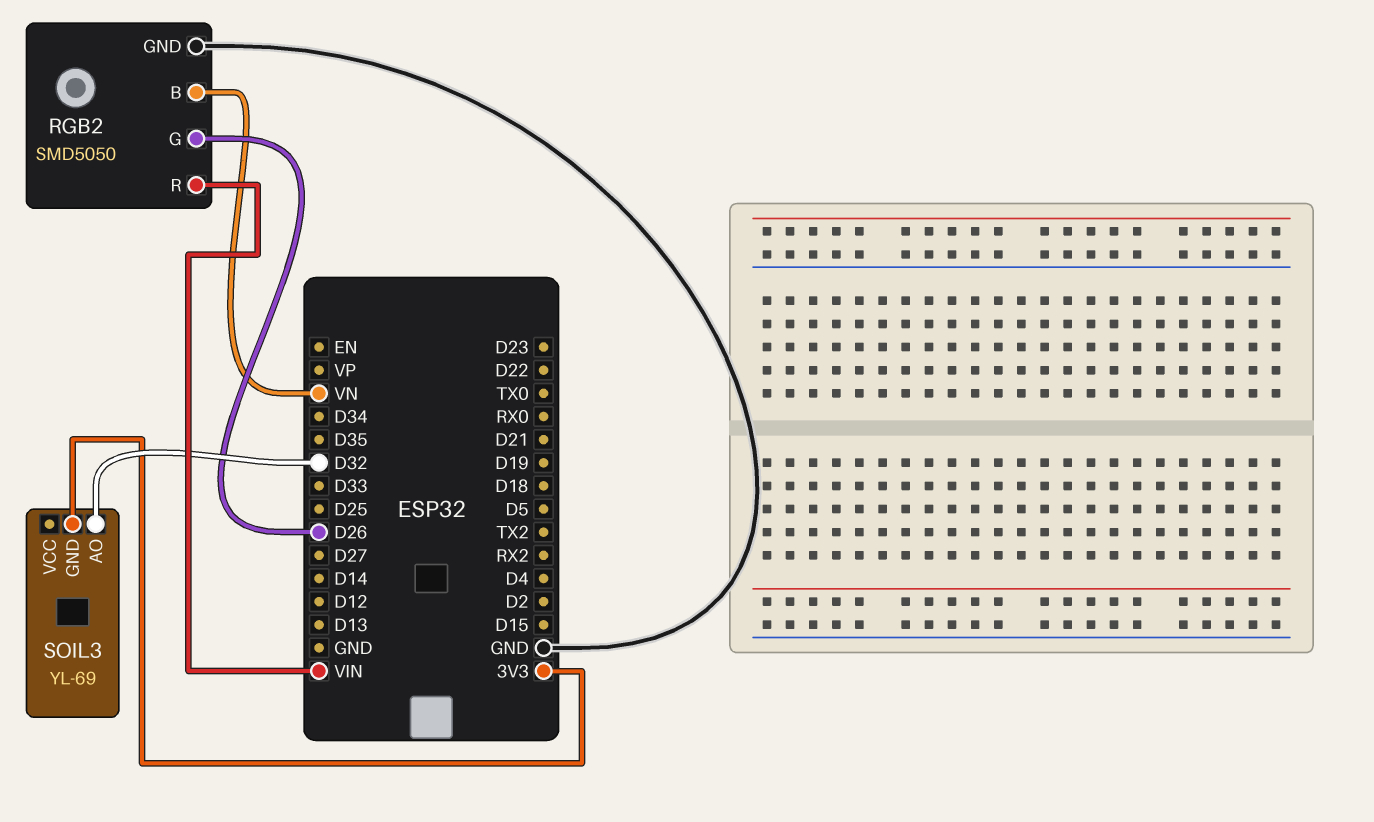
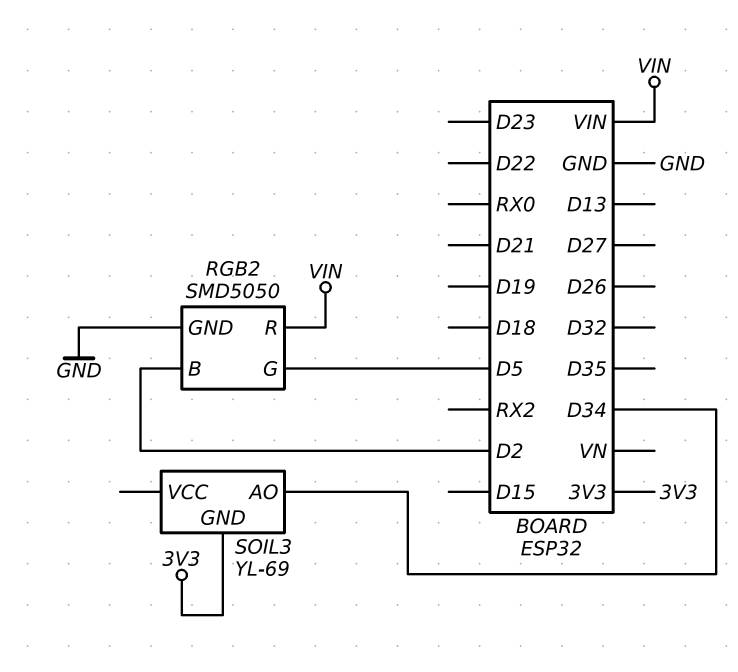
RGB2 pin B: VN -> D2
RGB2 pin G: D26 -> D5
SOIL3 pin AO: D32 -> D34

